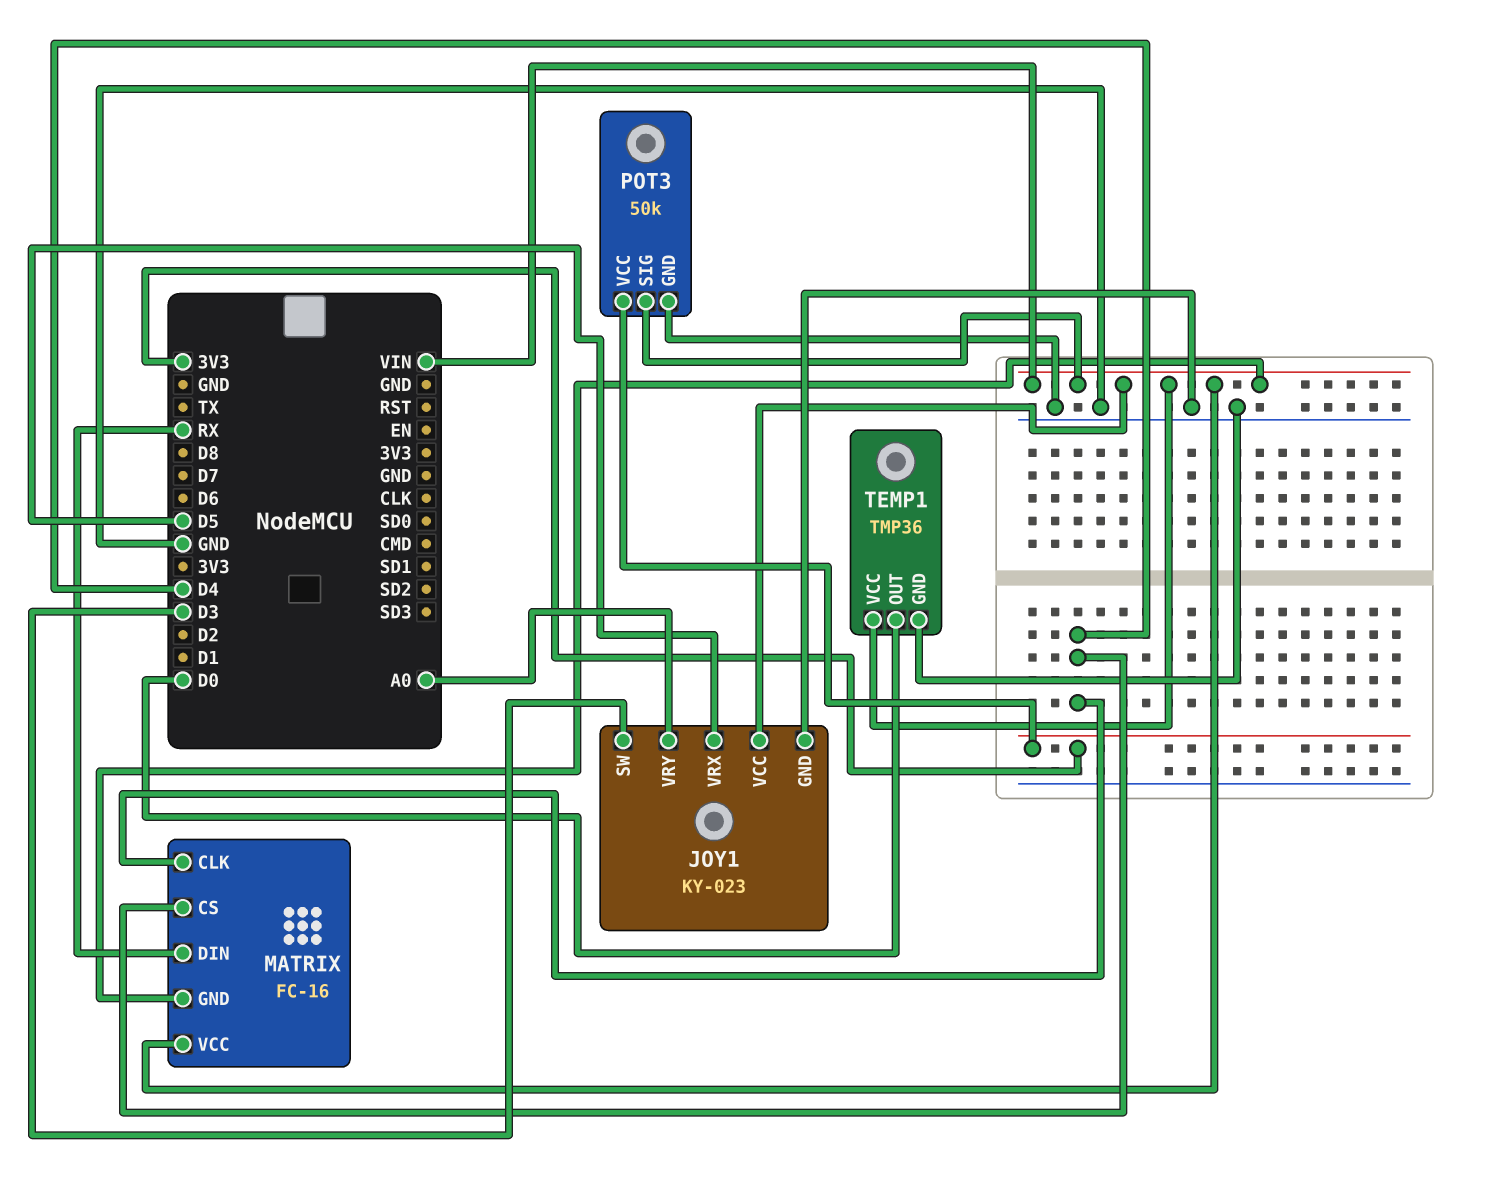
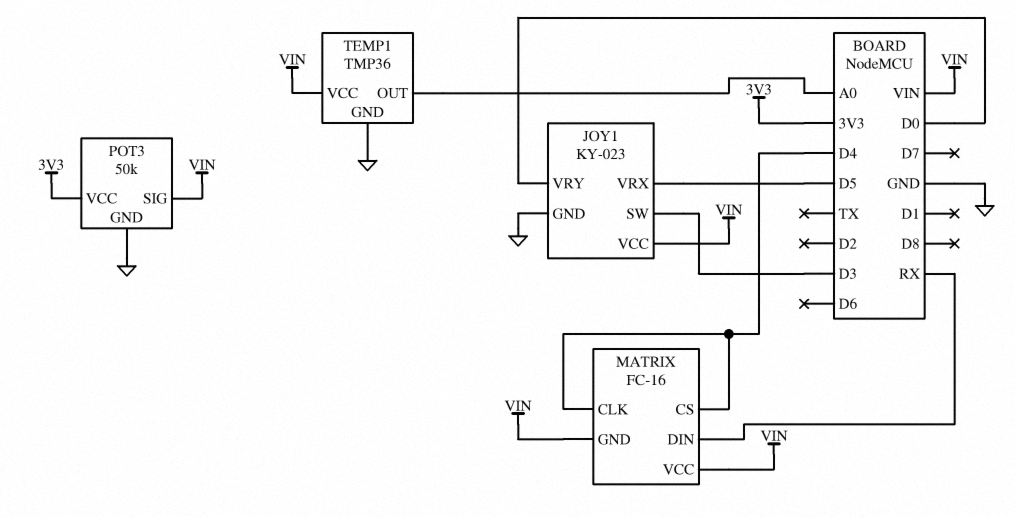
JOY1 pin VRY: A0 -> D0
TEMP1 pin OUT: D0 -> A0

